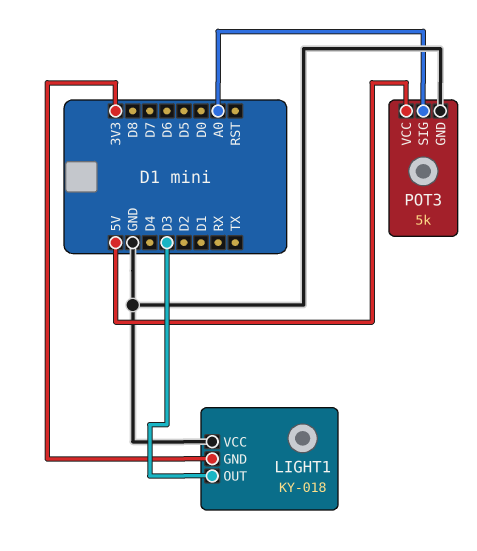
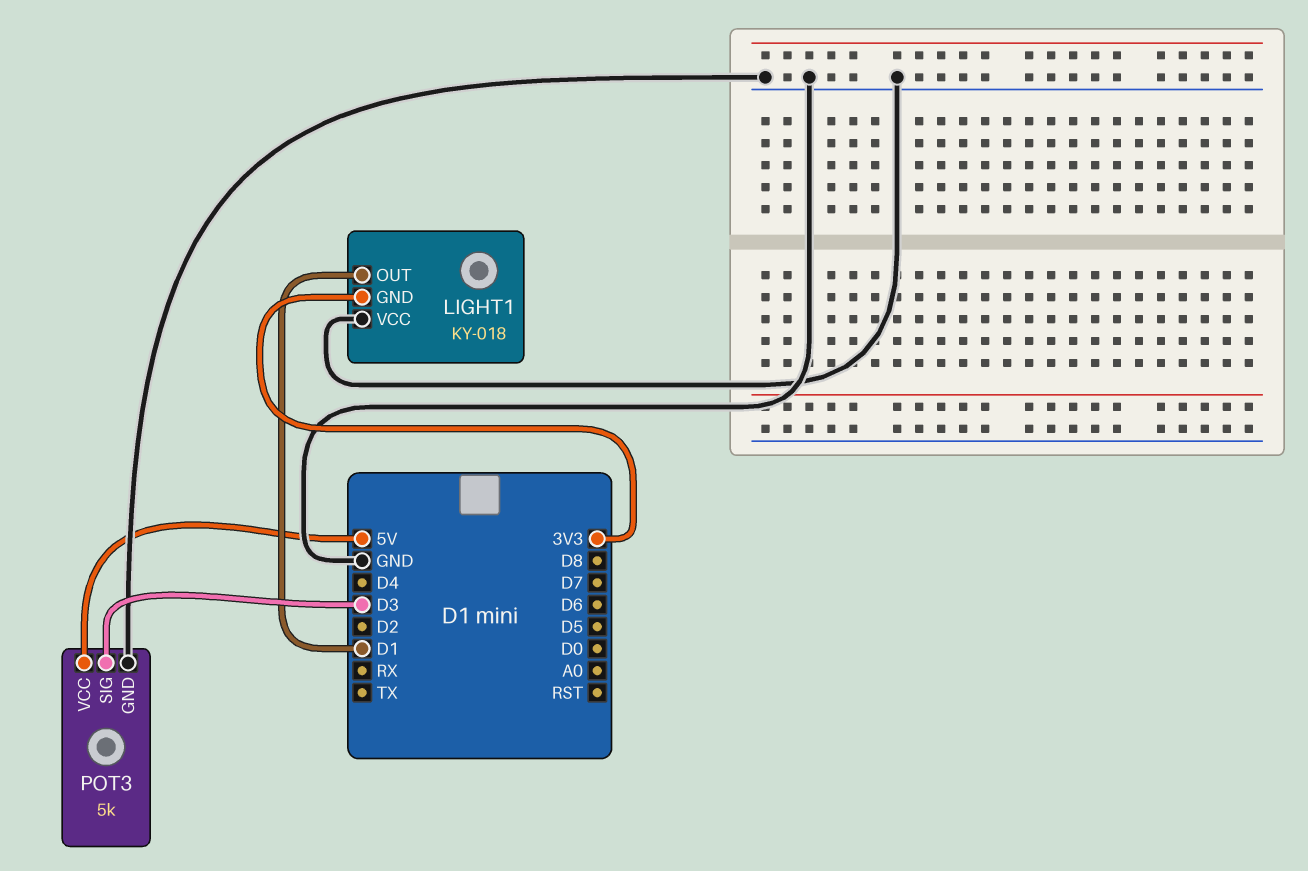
LIGHT1 pin OUT: D3 -> D1
POT3 pin SIG: A0 -> D3

